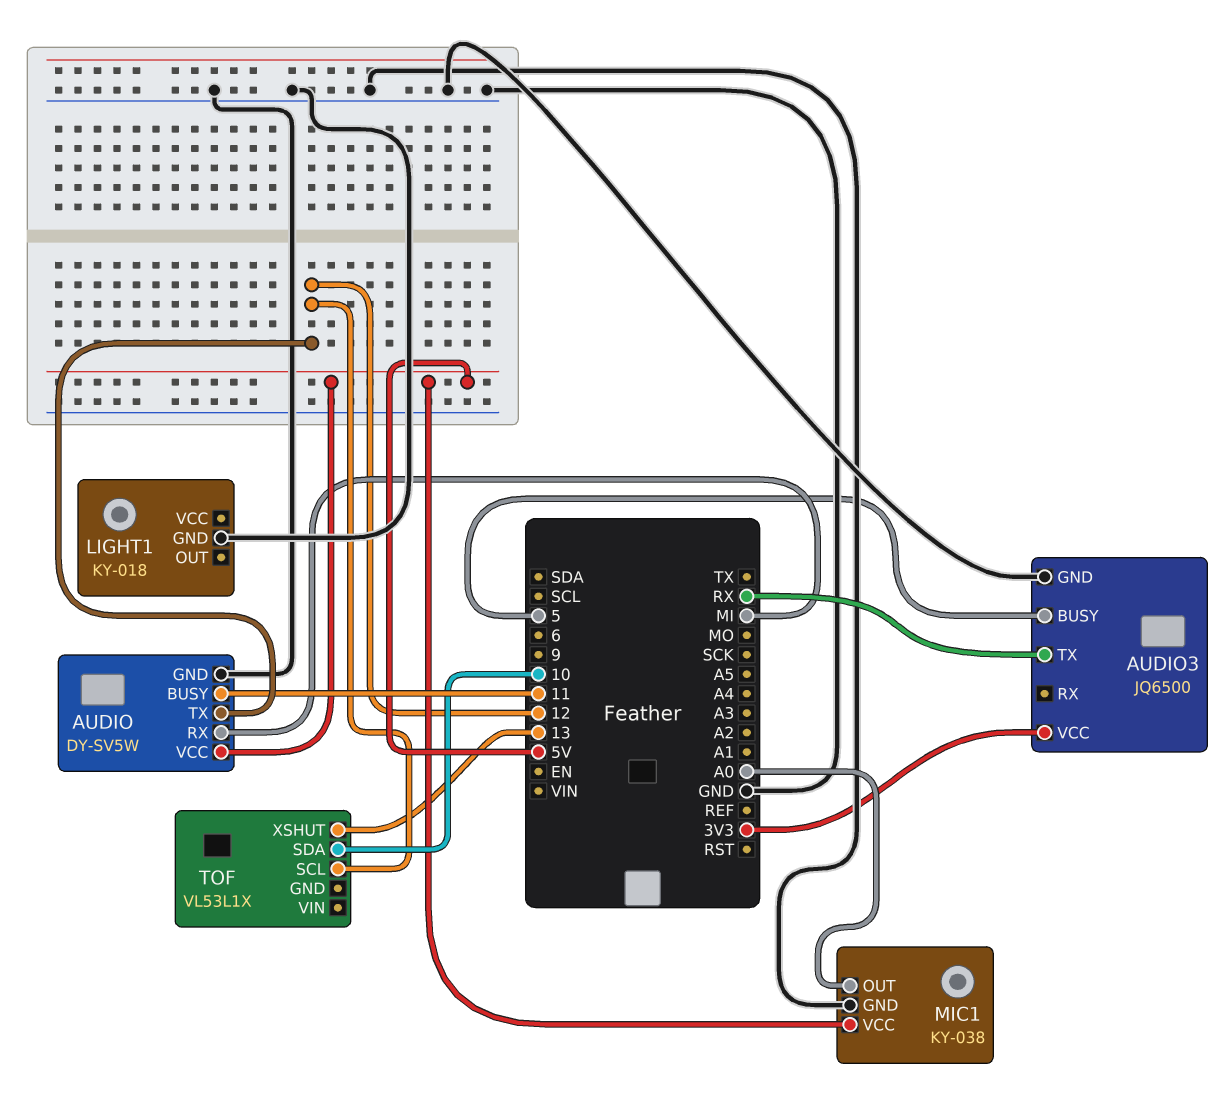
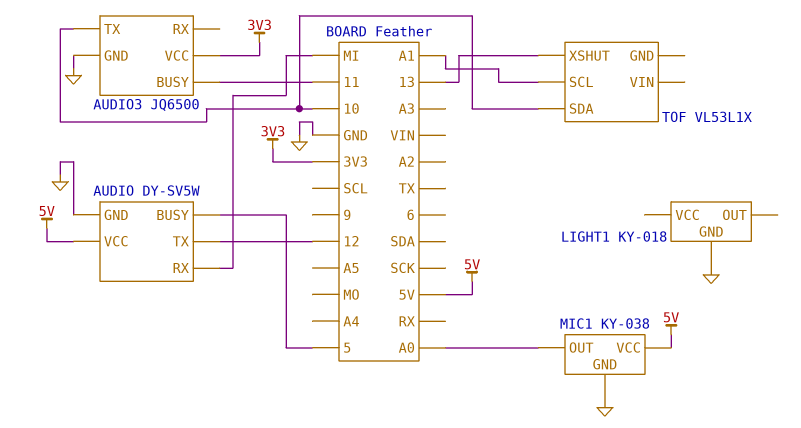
AUDIO pin BUSY: 11 -> 5
AUDIO3 pin BUSY: 5 -> 11
AUDIO3 pin TX: RX -> 10
TOF pin SCL: 12 -> A1

